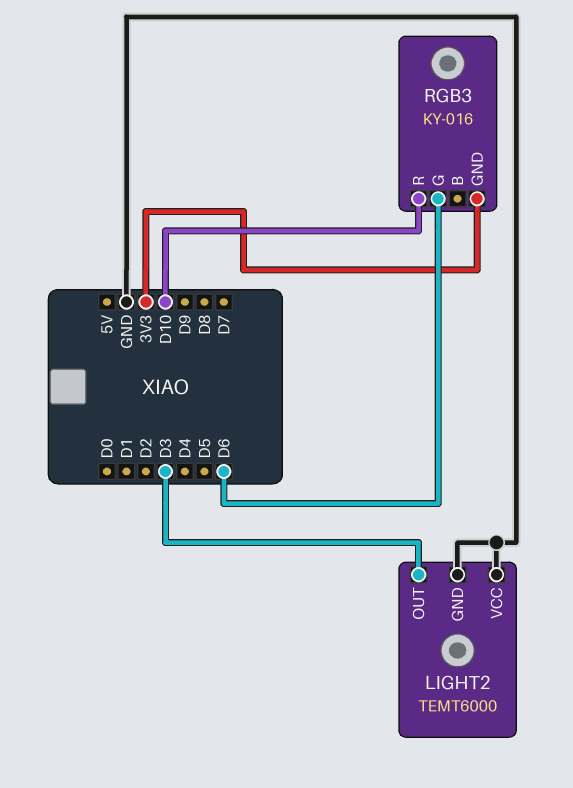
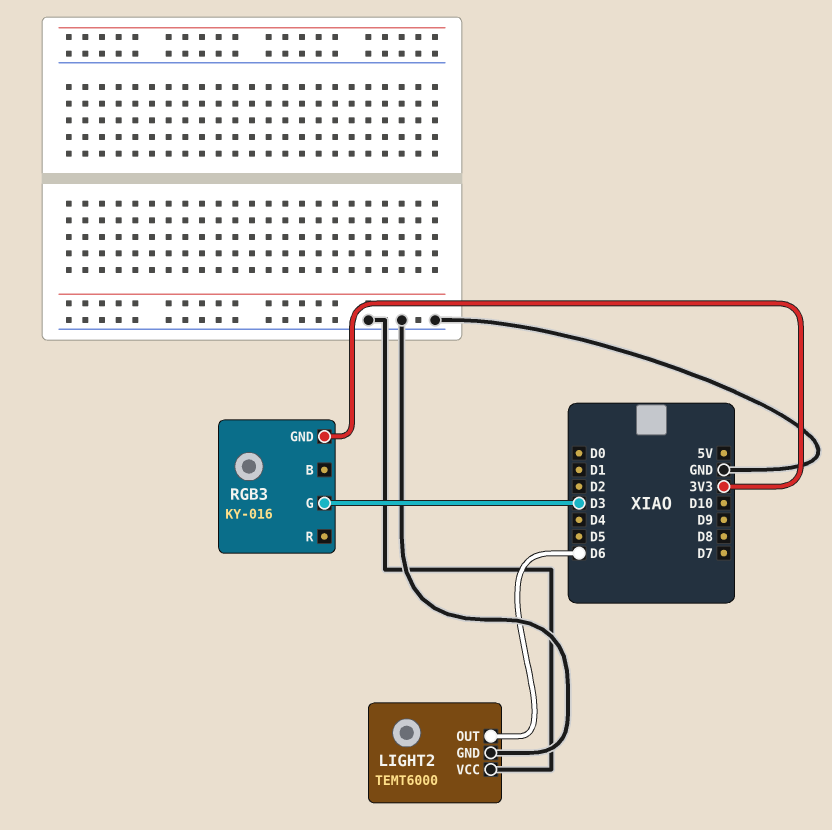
LIGHT2 pin OUT: D3 -> D6
RGB3 pin G: D6 -> D3
RGB3 pin R: D10 -> none

